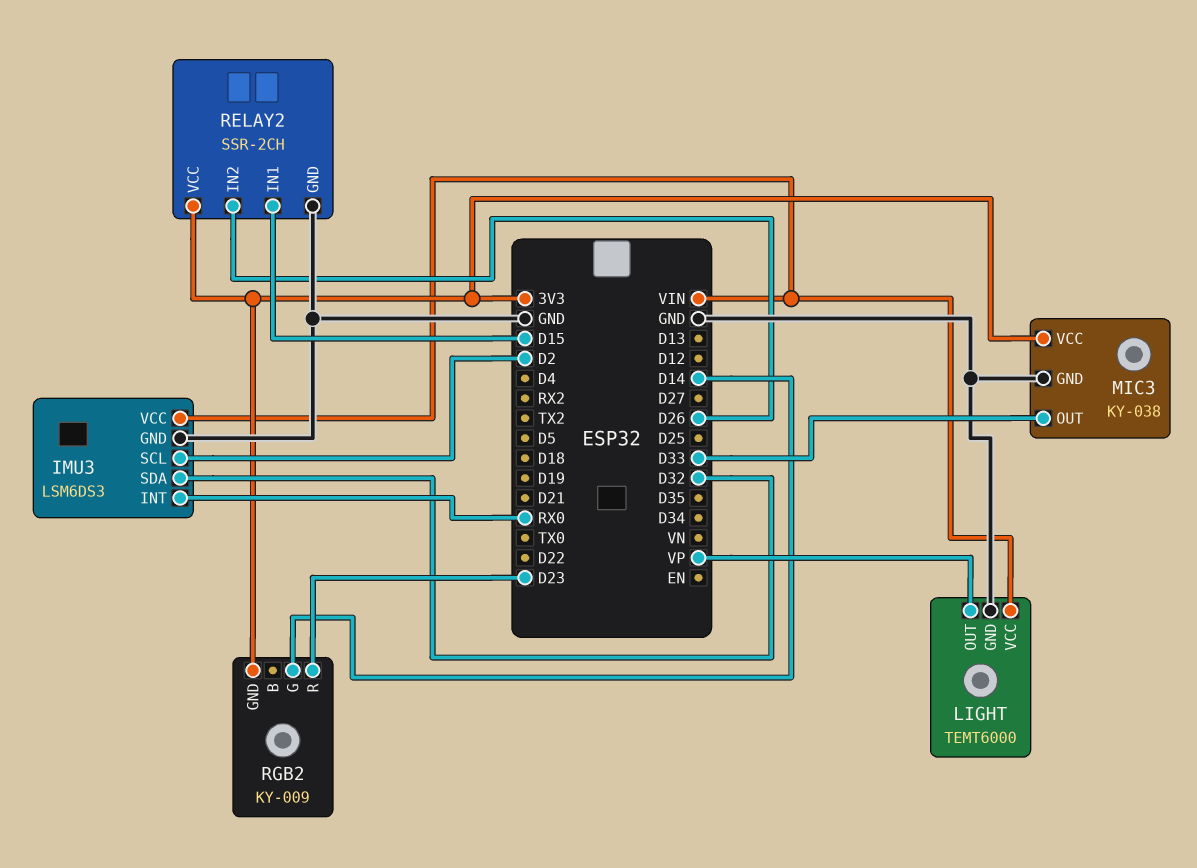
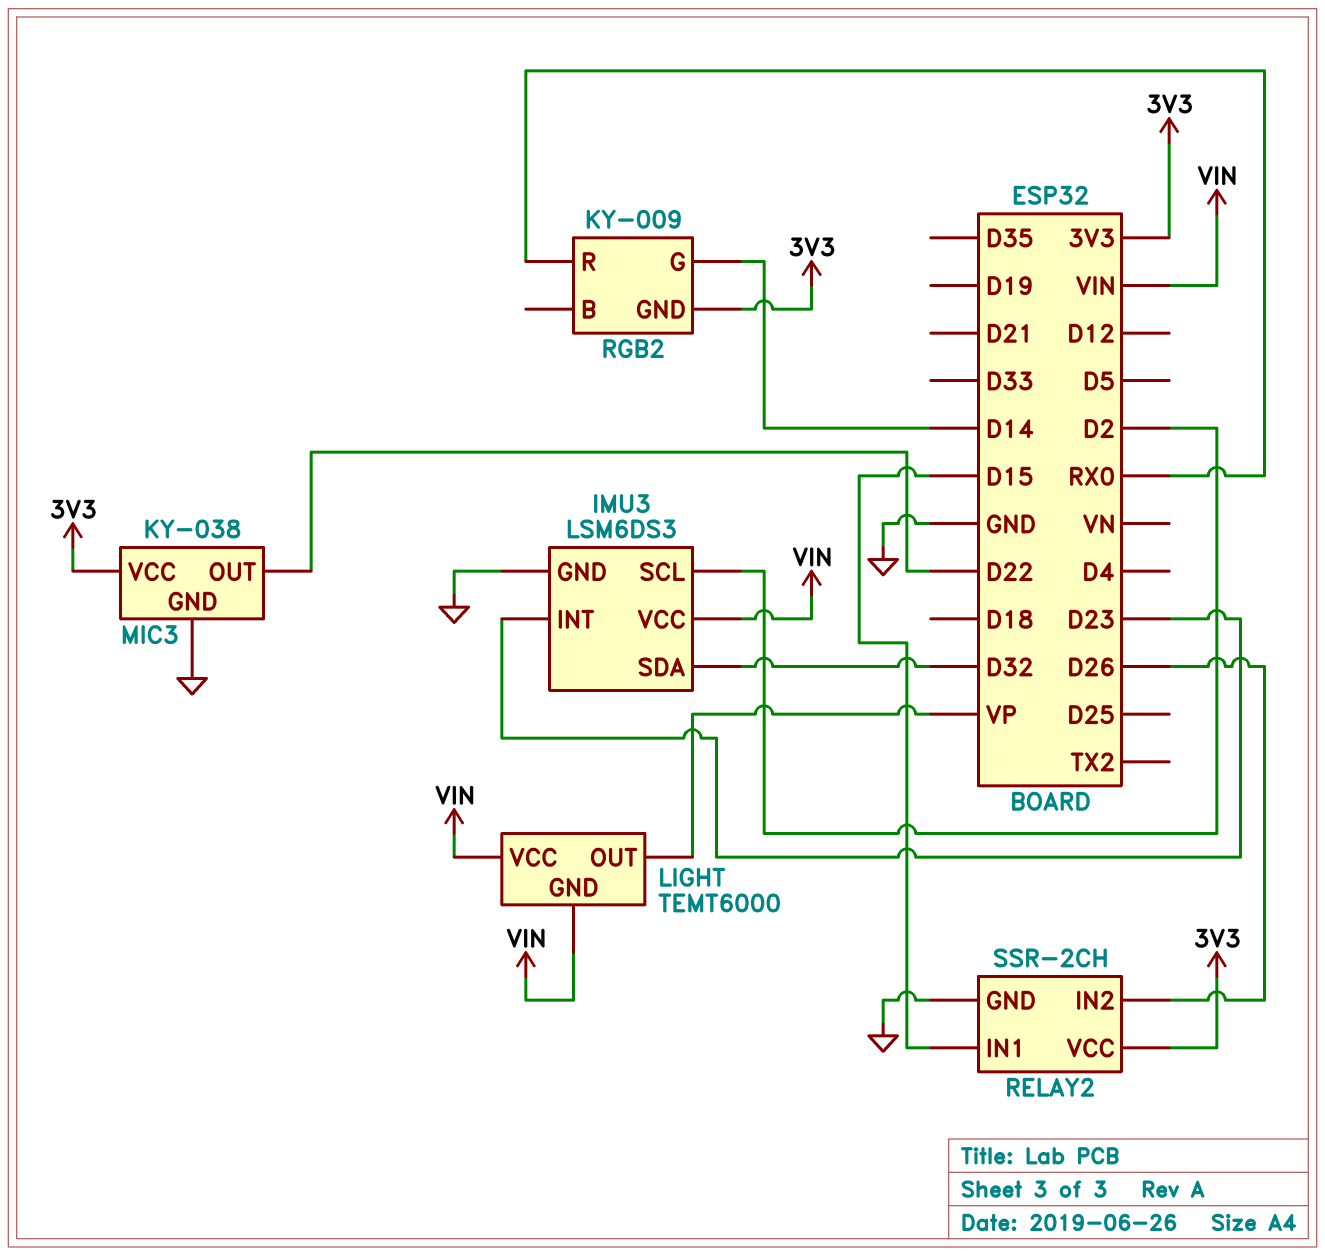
IMU3 pin INT: RX0 -> D23
LIGHT pin GND: GND -> VIN
MIC3 pin OUT: D33 -> D22
RGB2 pin R: D23 -> RX0

